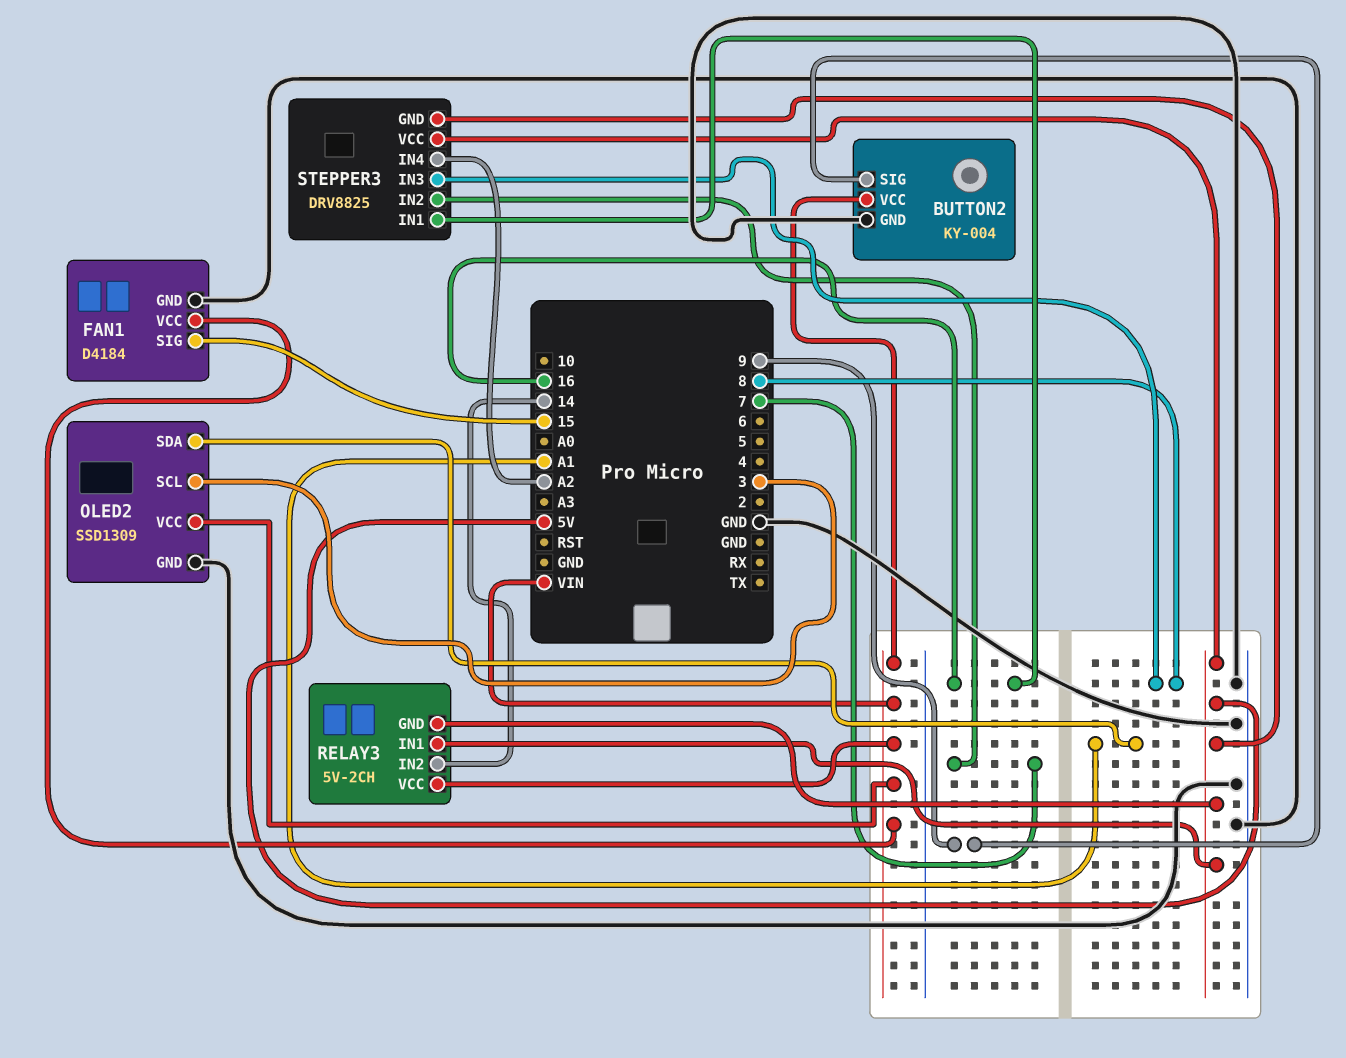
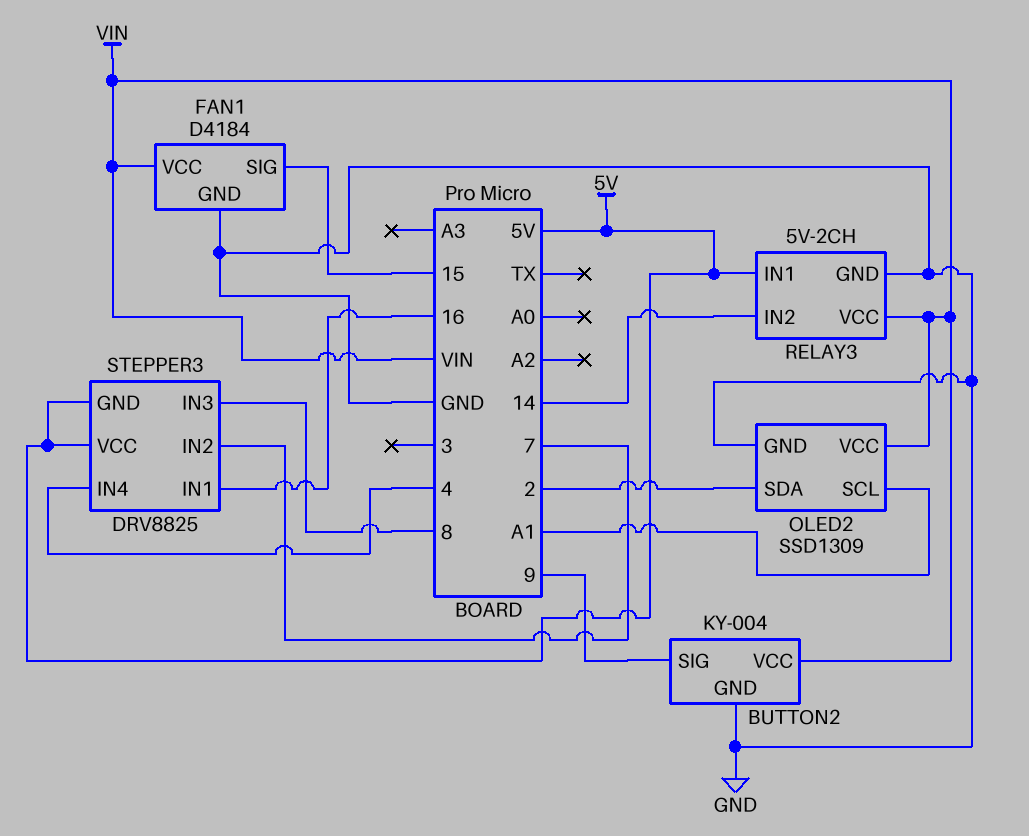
OLED2 pin SCL: 3 -> A1
OLED2 pin SDA: A1 -> 2
RELAY3 pin GND: 5V -> GND
STEPPER3 pin IN4: A2 -> 4

